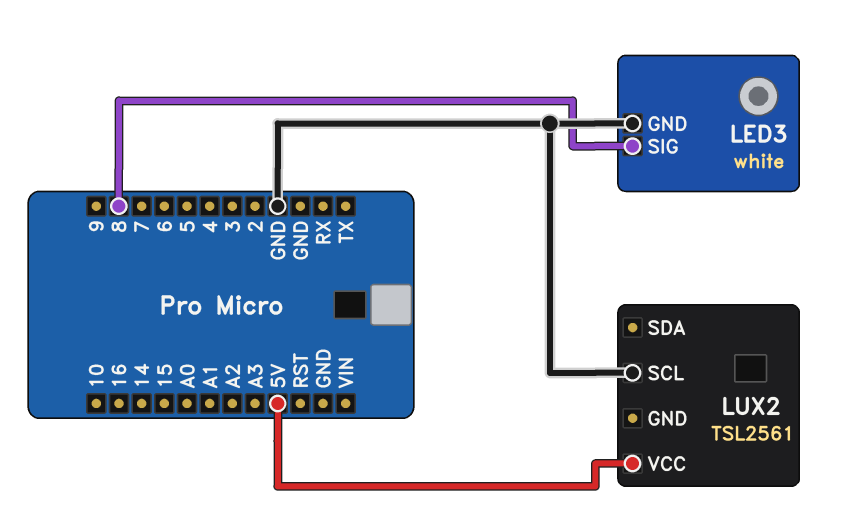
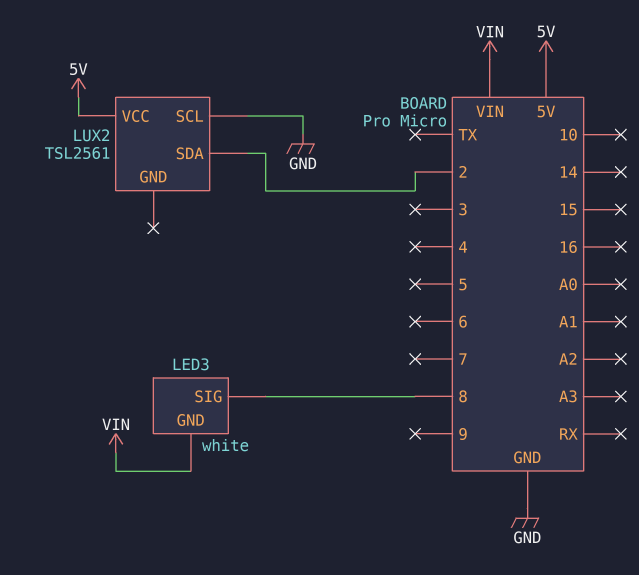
LED3 pin GND: GND -> VIN
LUX2 pin SDA: none -> 2

